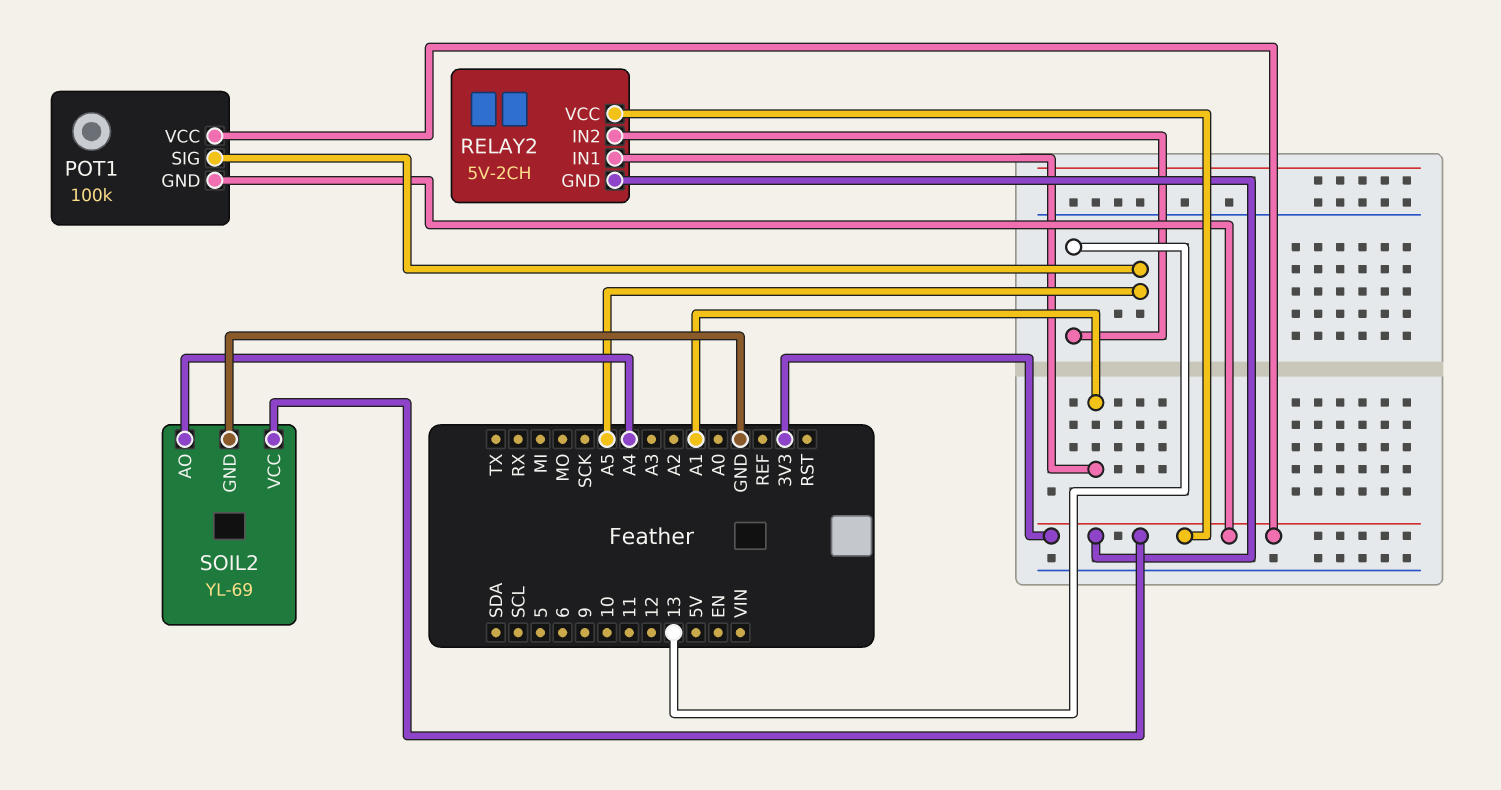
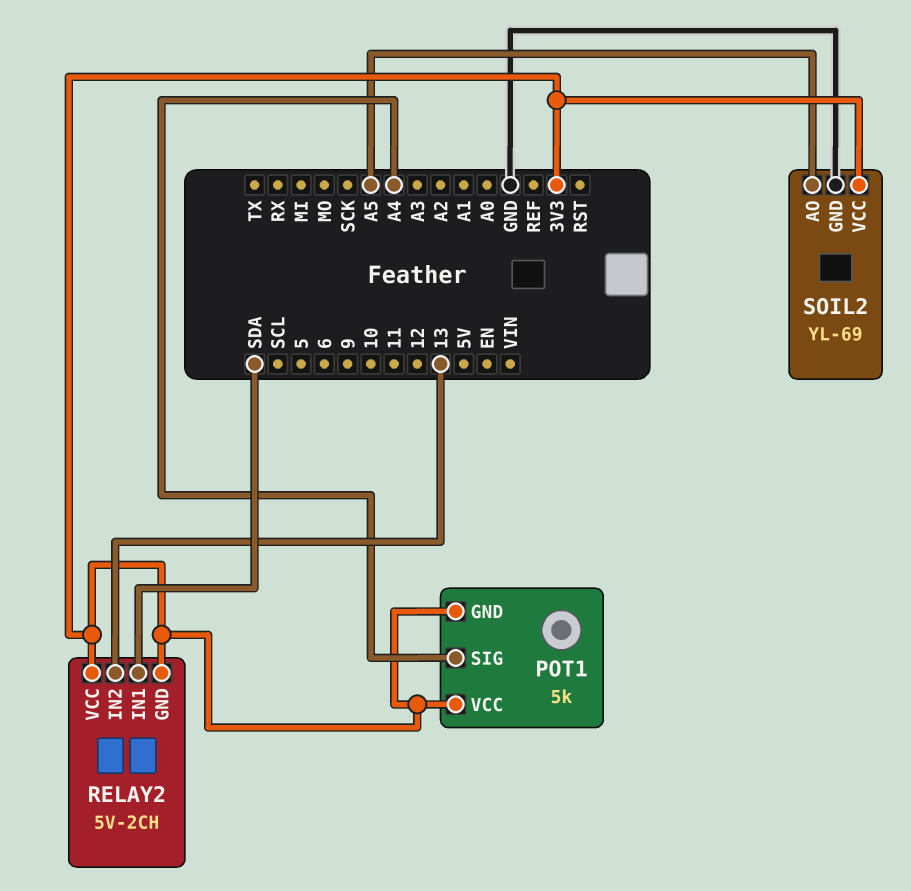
POT1: 100k -> 5k
POT1 pin SIG: A5 -> A4
RELAY2 pin IN1: A1 -> SDA
SOIL2 pin AO: A4 -> A5

